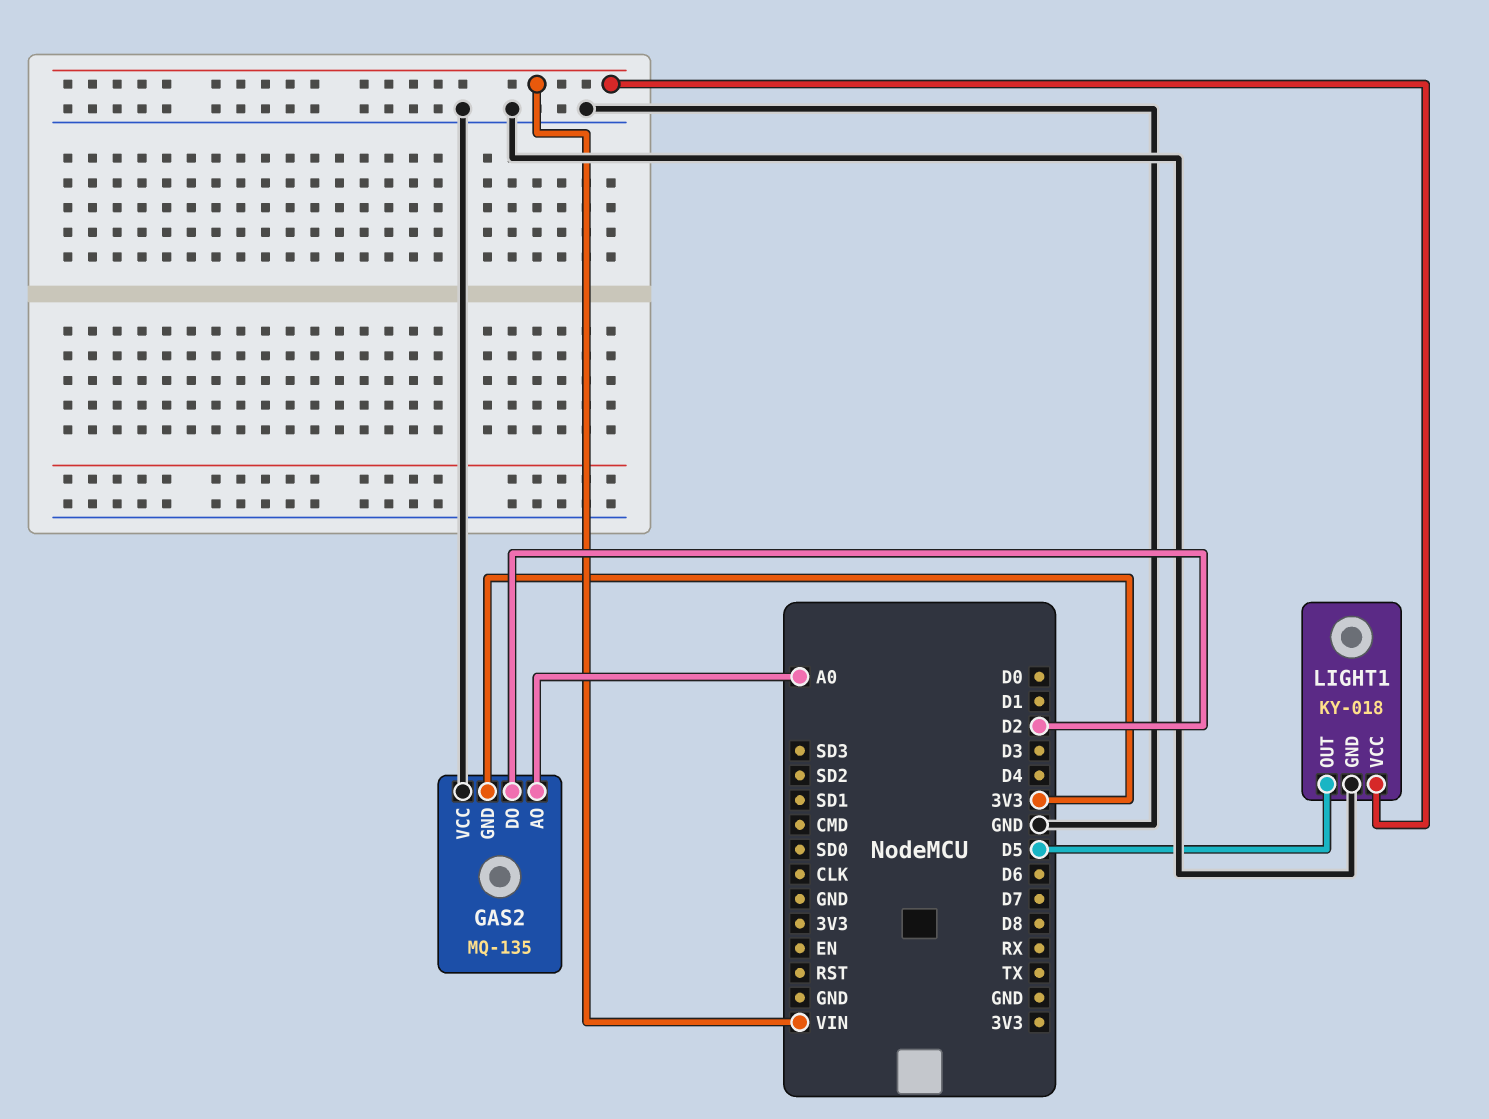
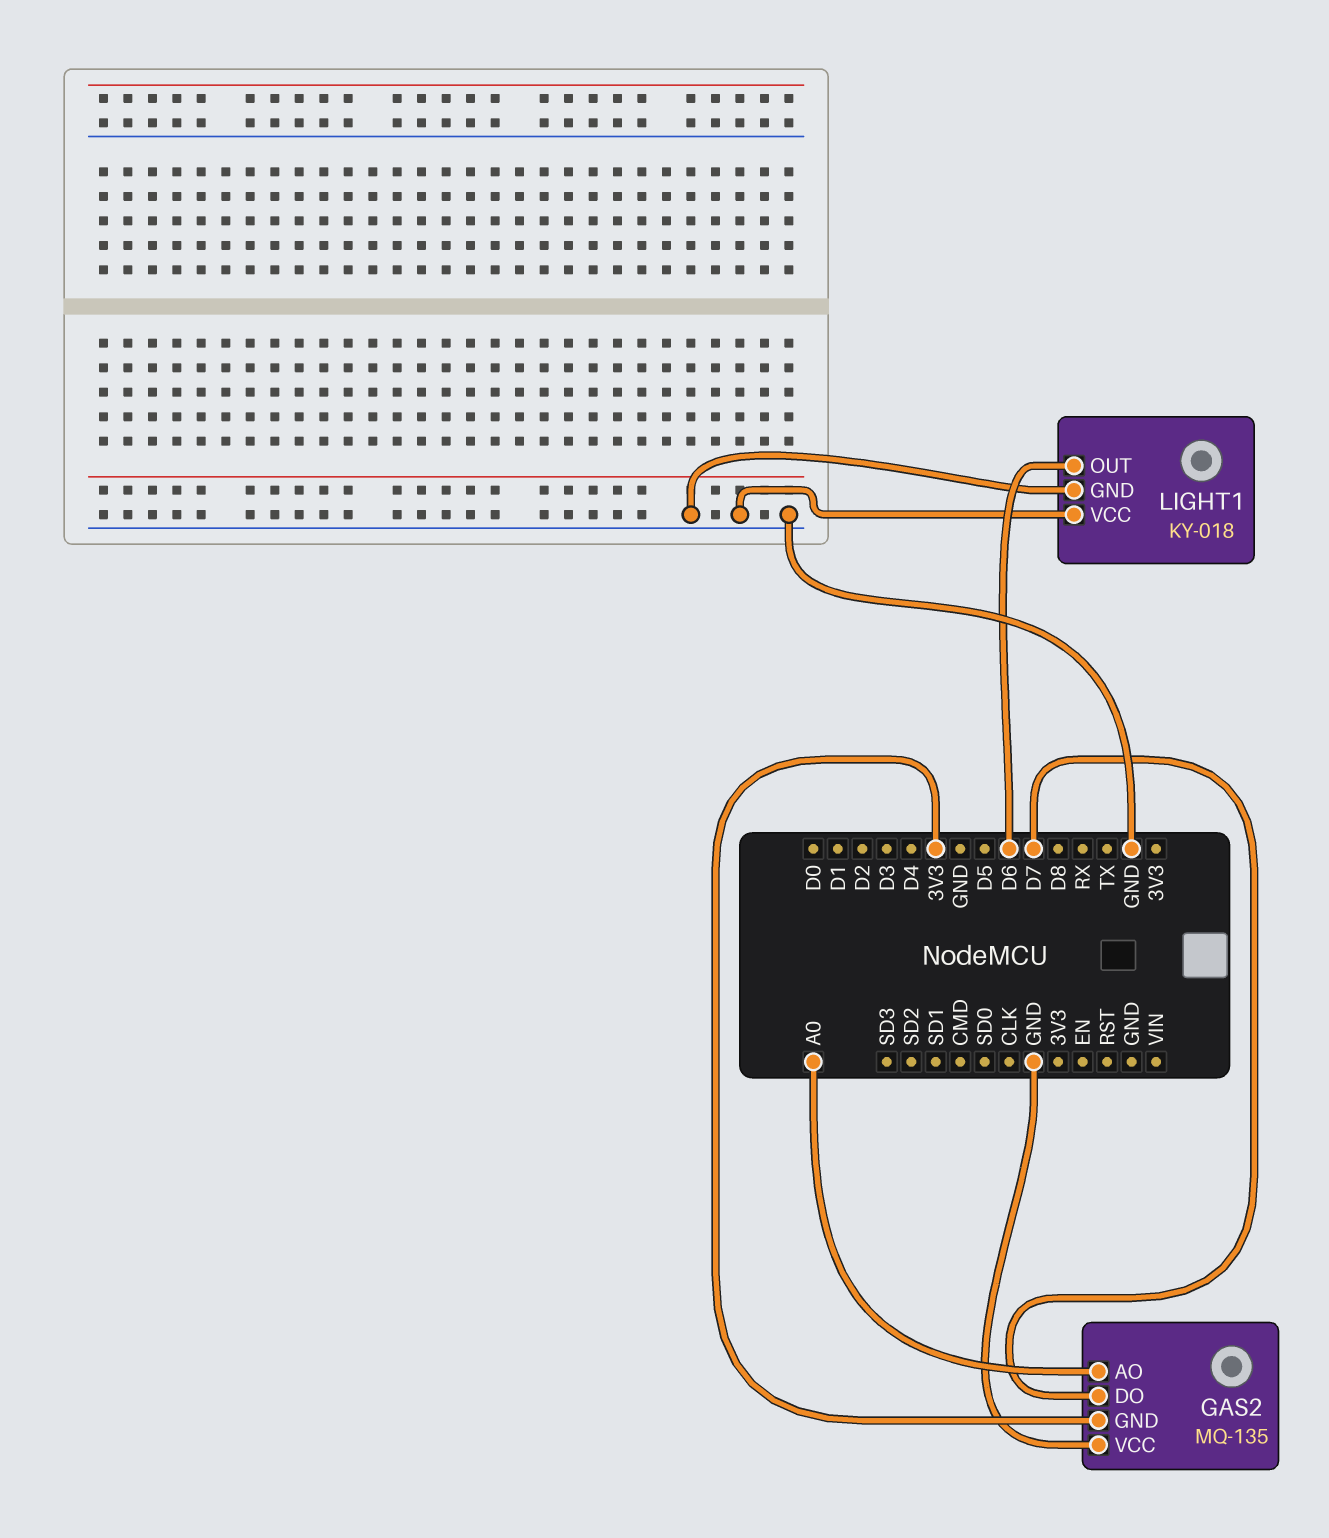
GAS2 pin DO: D2 -> D7
LIGHT1 pin OUT: D5 -> D6
LIGHT1 pin VCC: VIN -> GND

